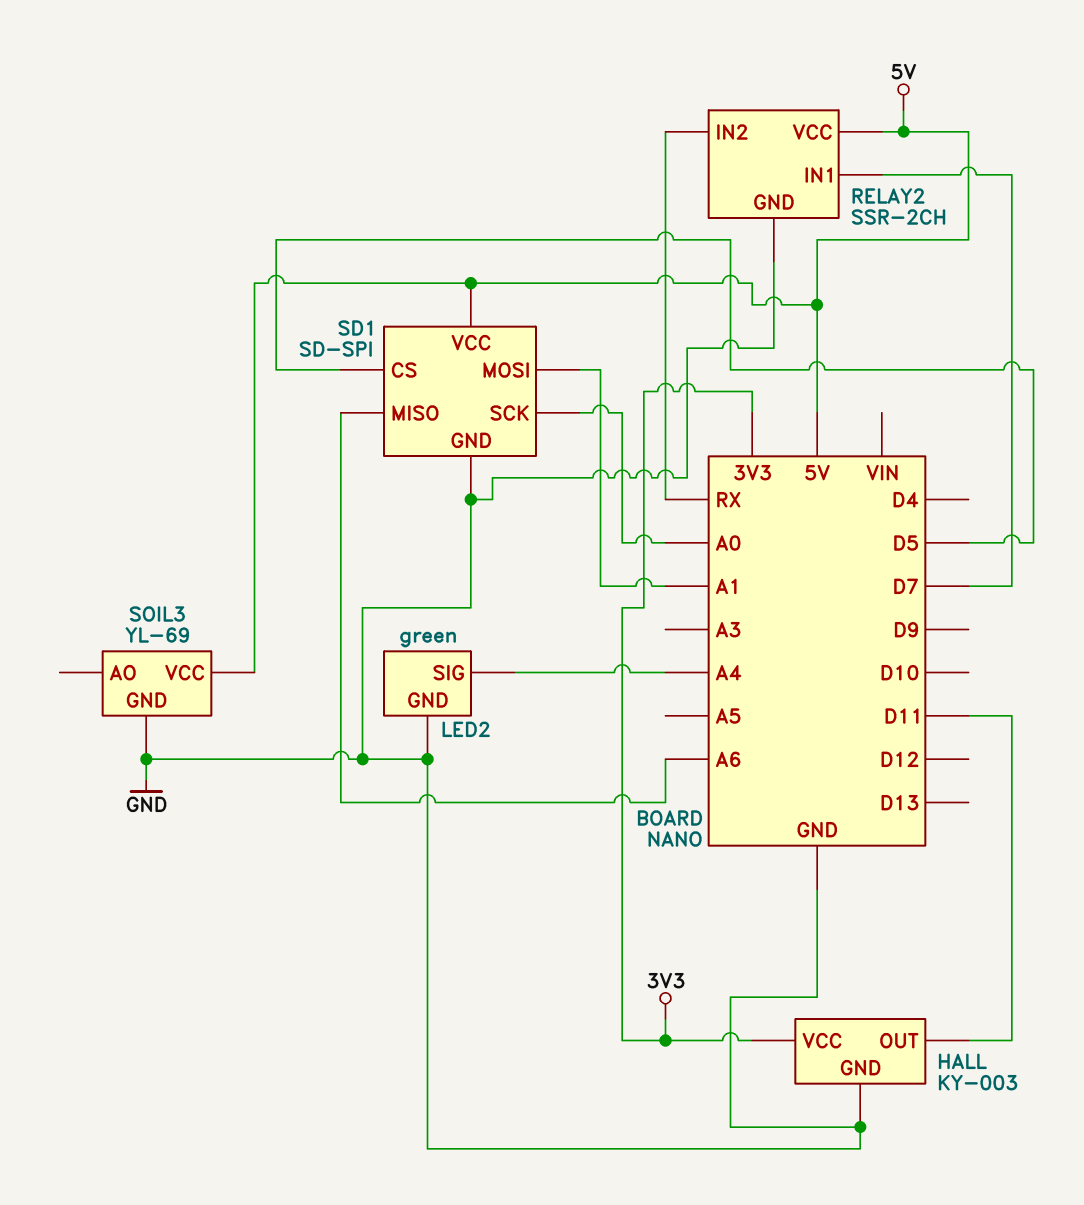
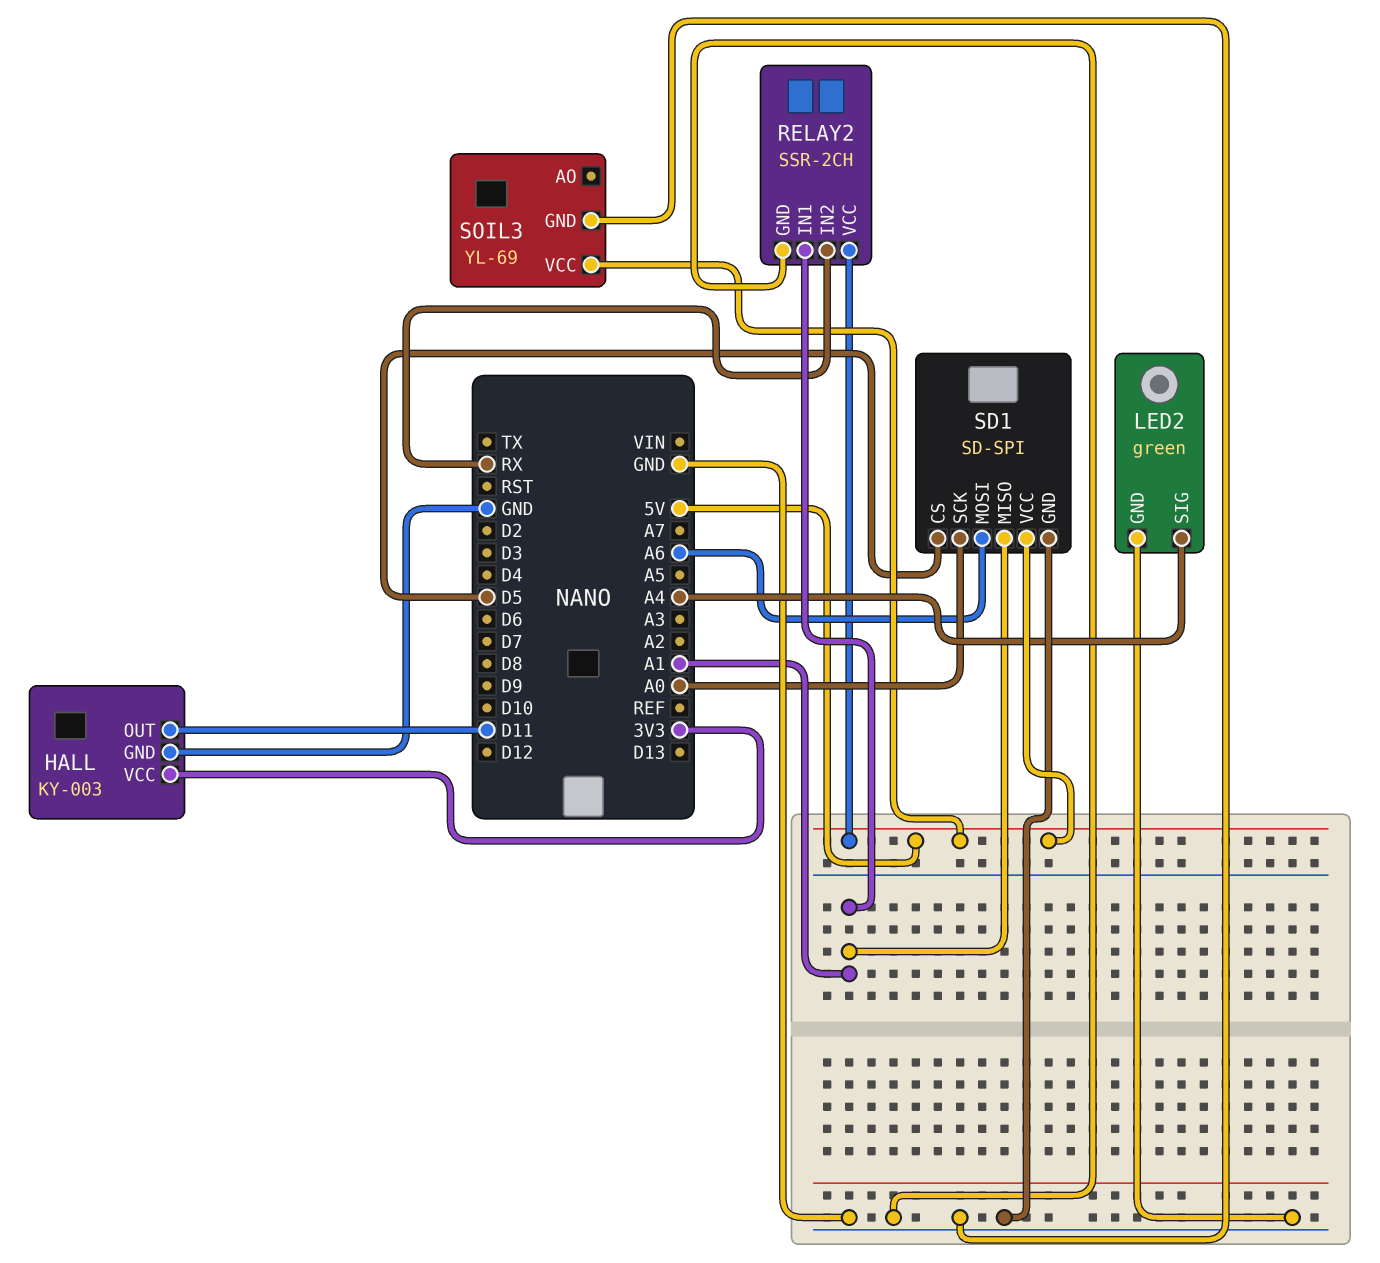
RELAY2 pin IN1: D7 -> A1
SD1 pin MISO: A6 -> A1
SD1 pin MOSI: A1 -> A6

